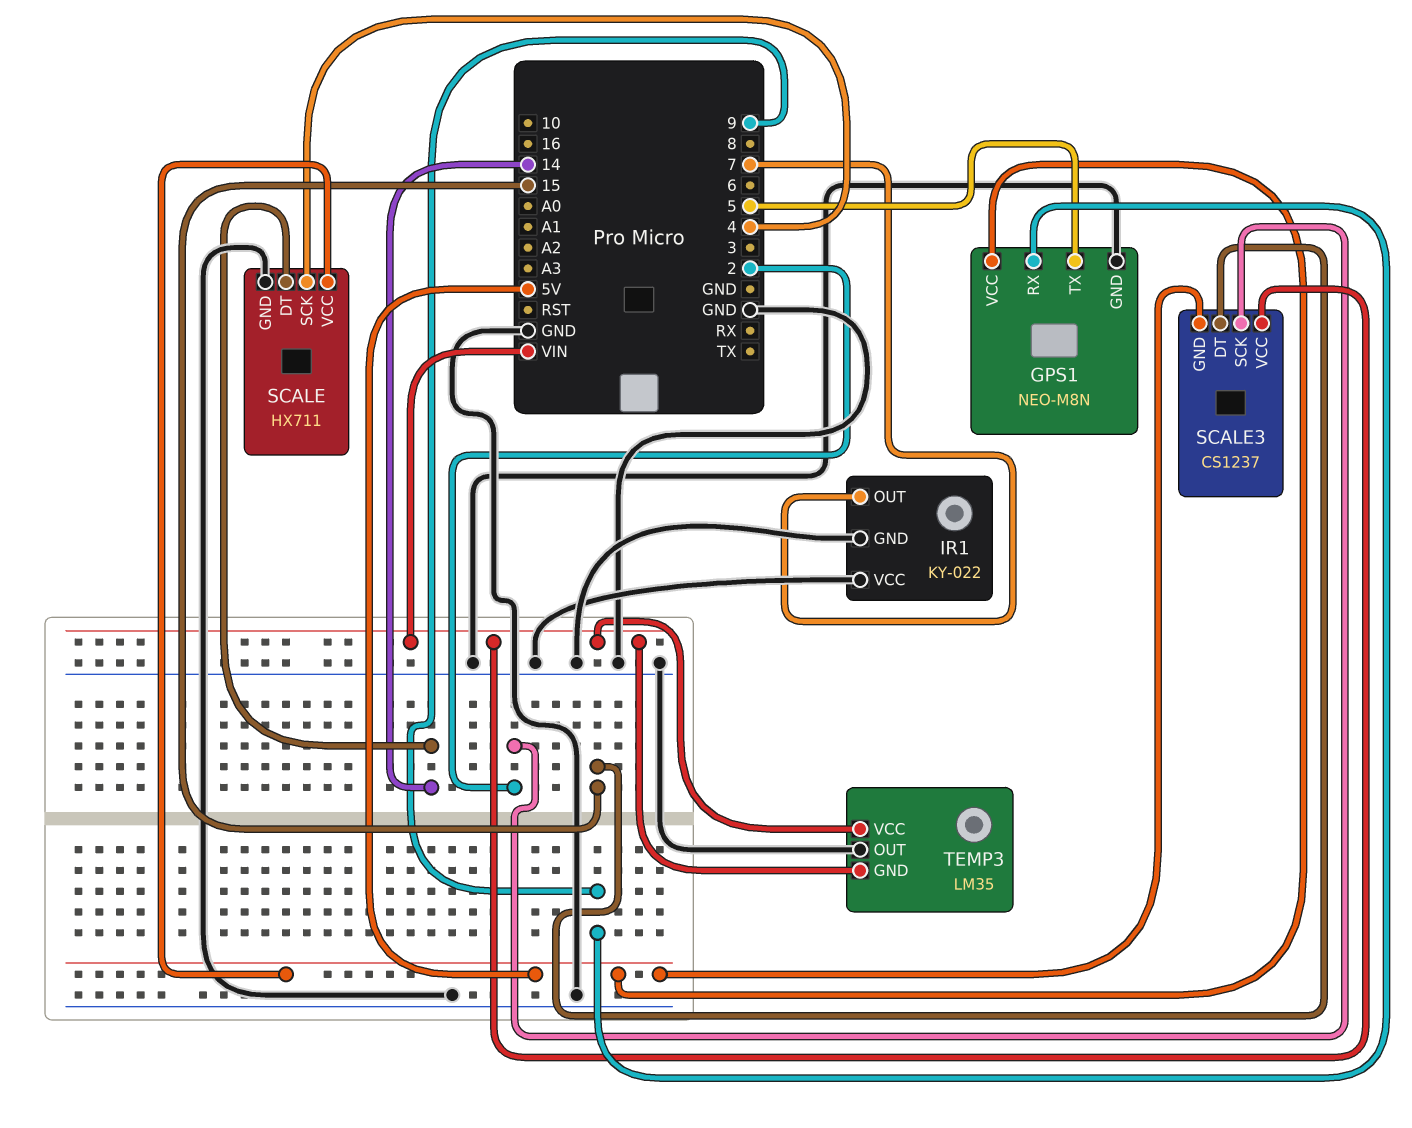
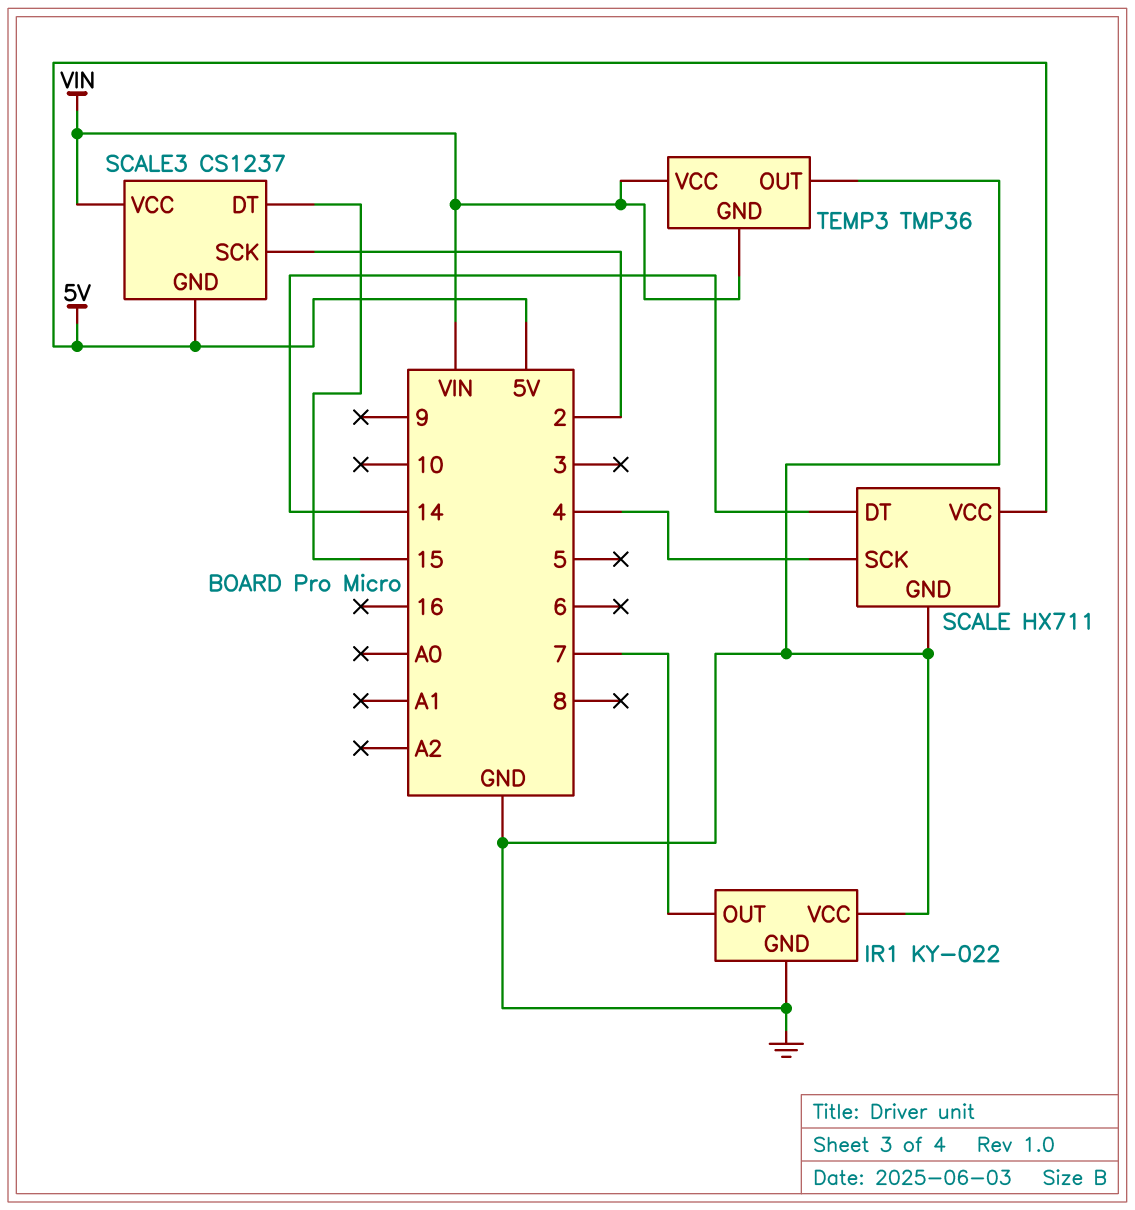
GPS1: NEO-M8N -> none
GPS1 pin GND: GND -> none
GPS1 pin RX: 9 -> none
GPS1 pin TX: 5 -> none
GPS1 pin VCC: 5V -> none
TEMP3: LM35 -> TMP36

